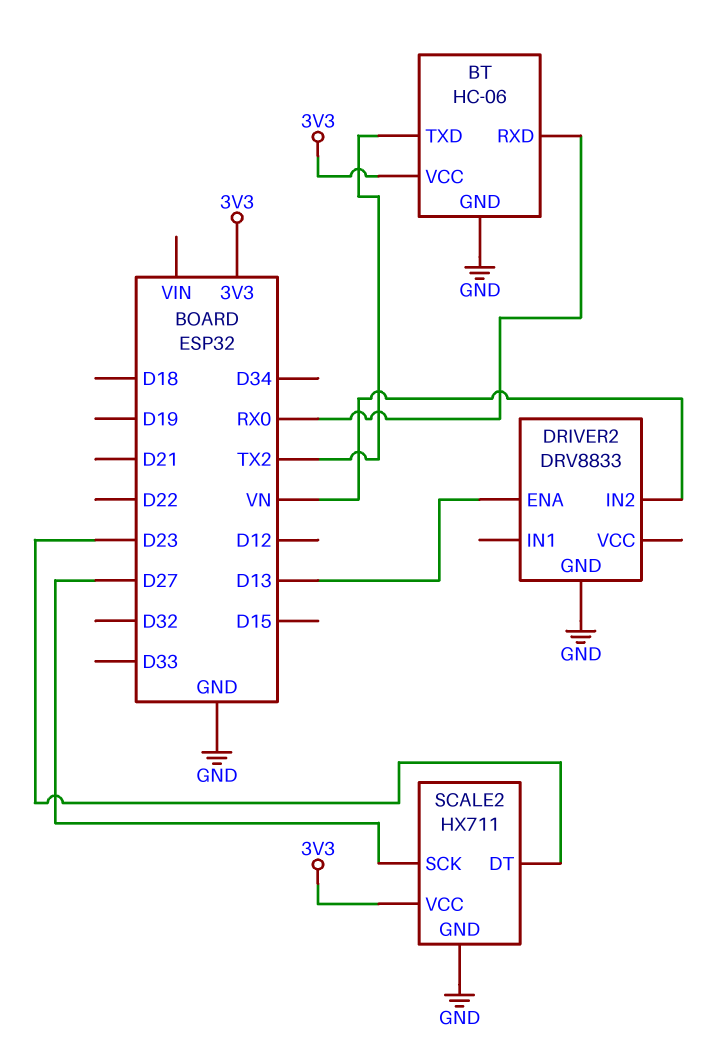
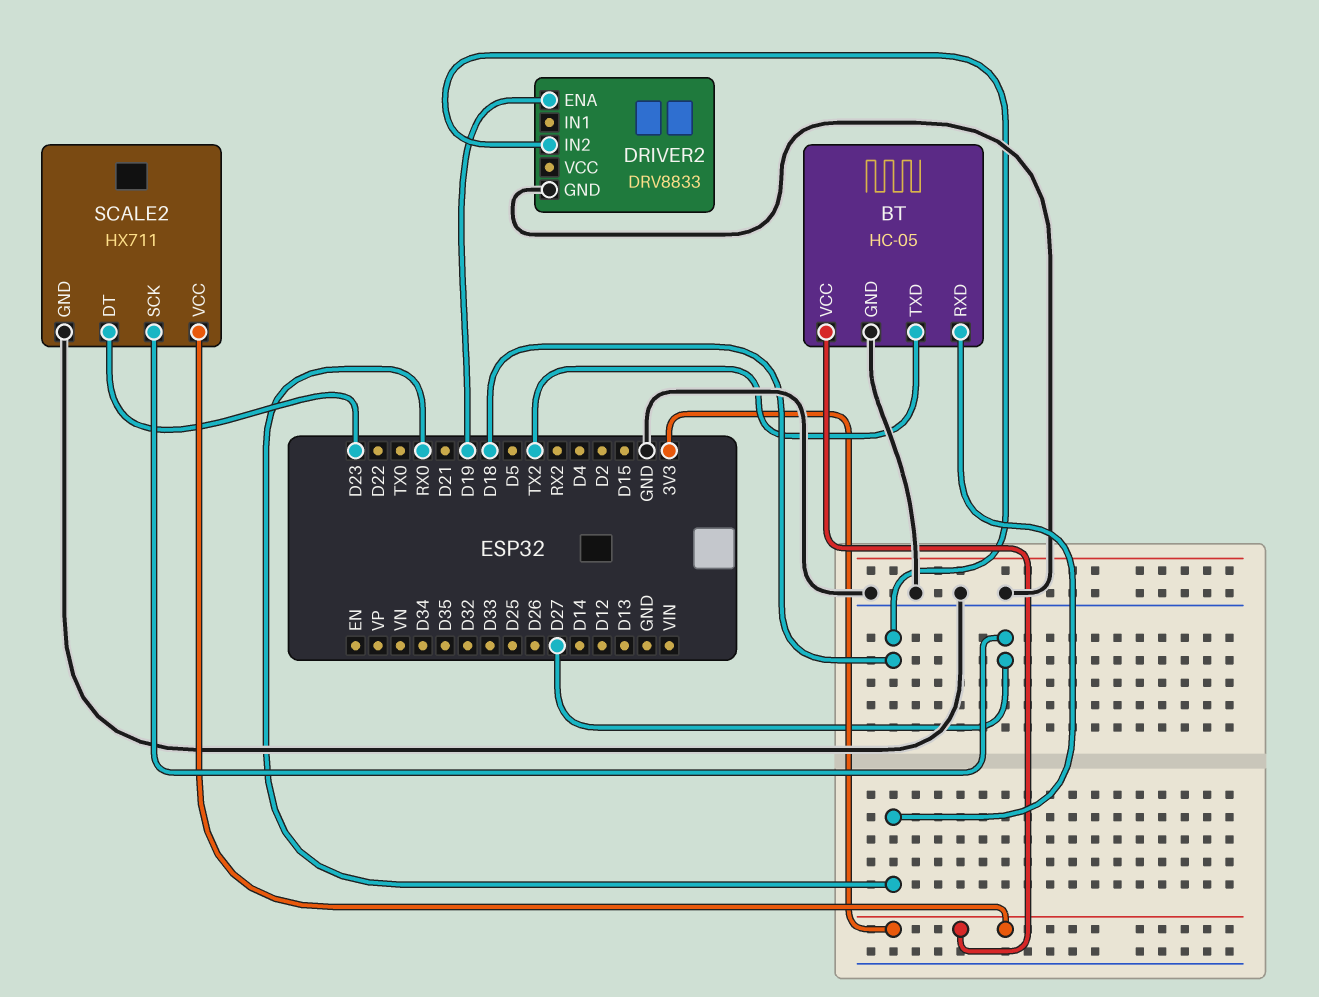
BT: HC-06 -> HC-05
DRIVER2 pin ENA: D13 -> D19
DRIVER2 pin IN2: VN -> D18

